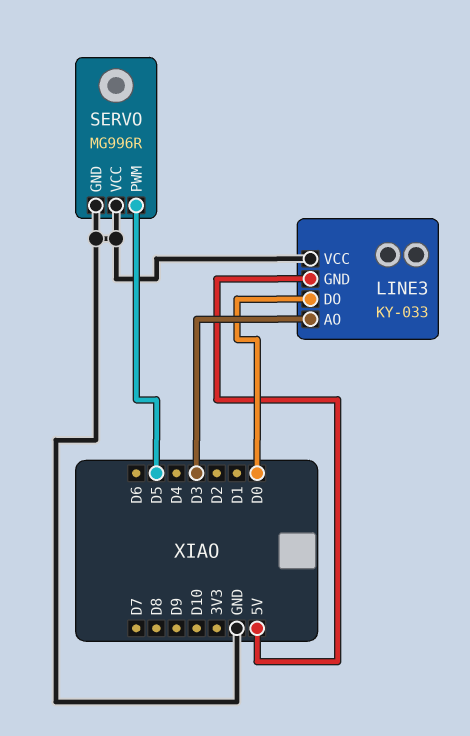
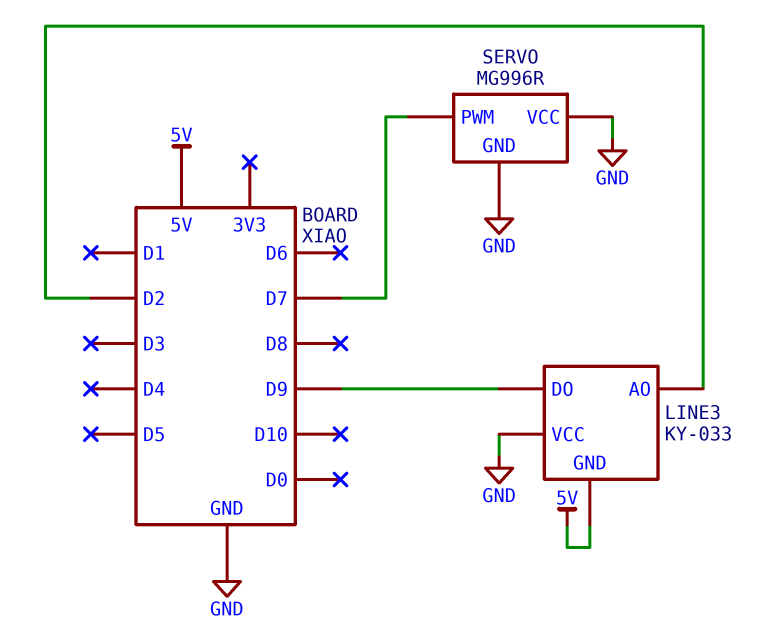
LINE3 pin AO: D3 -> D2
LINE3 pin DO: D0 -> D9
SERVO pin PWM: D5 -> D7

